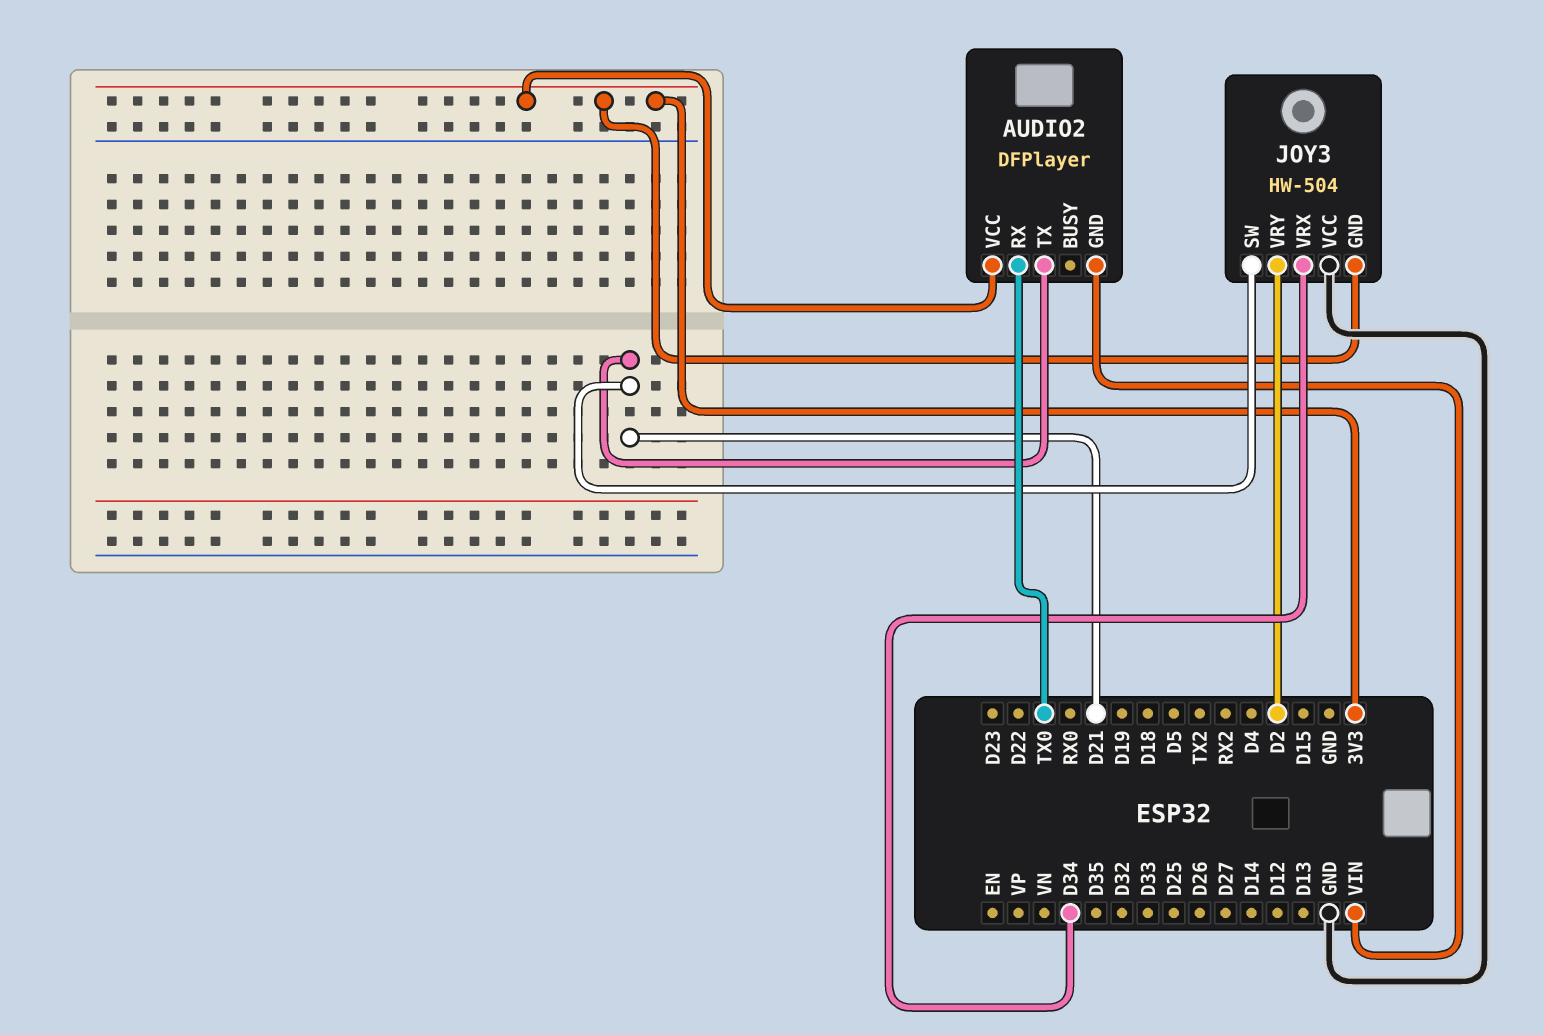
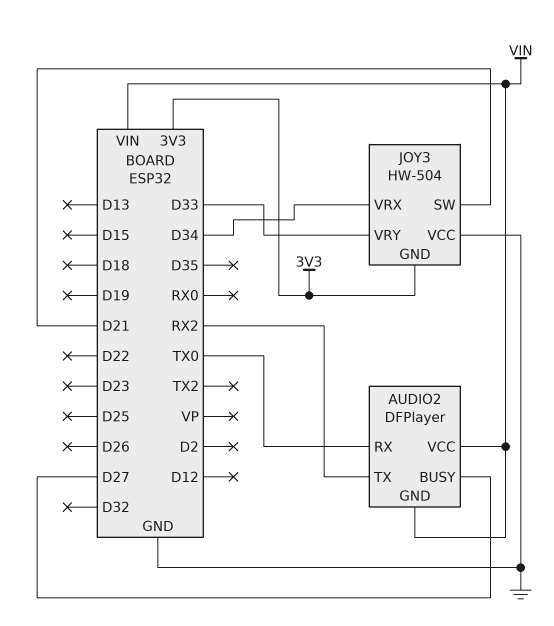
AUDIO2 pin BUSY: none -> D27
AUDIO2 pin TX: D21 -> RX2
AUDIO2 pin VCC: 3V3 -> VIN
JOY3 pin VRY: D2 -> D33

